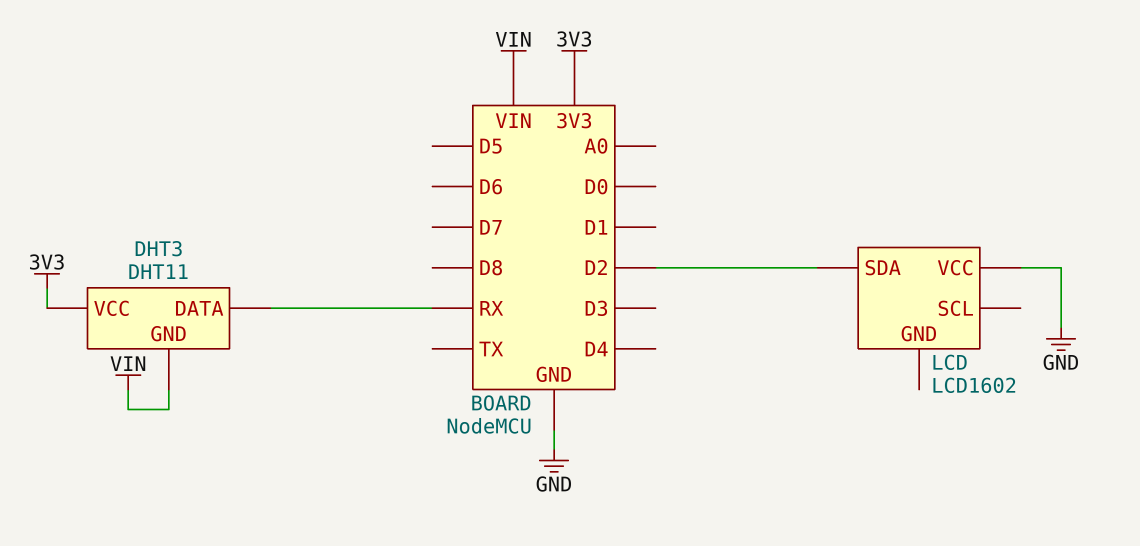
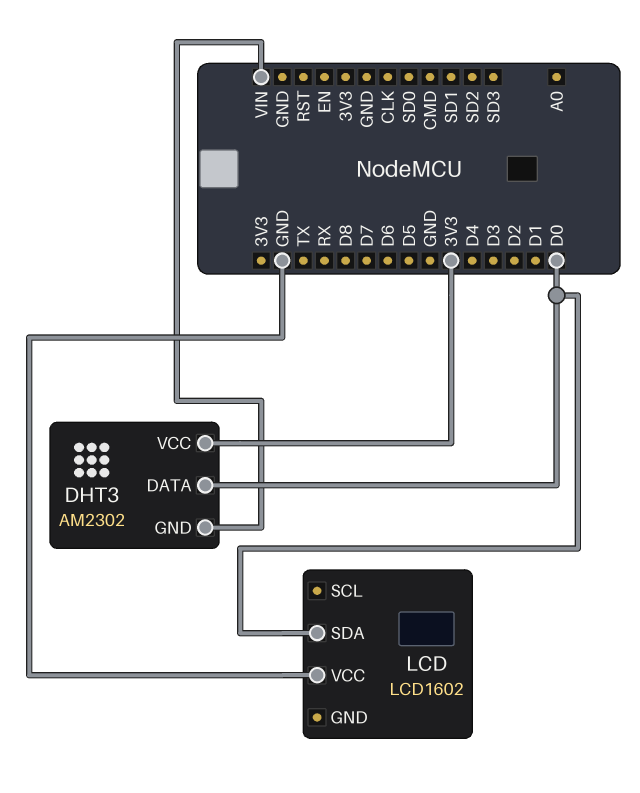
DHT3: DHT11 -> AM2302
DHT3 pin DATA: RX -> D0
LCD pin SDA: D2 -> D0

